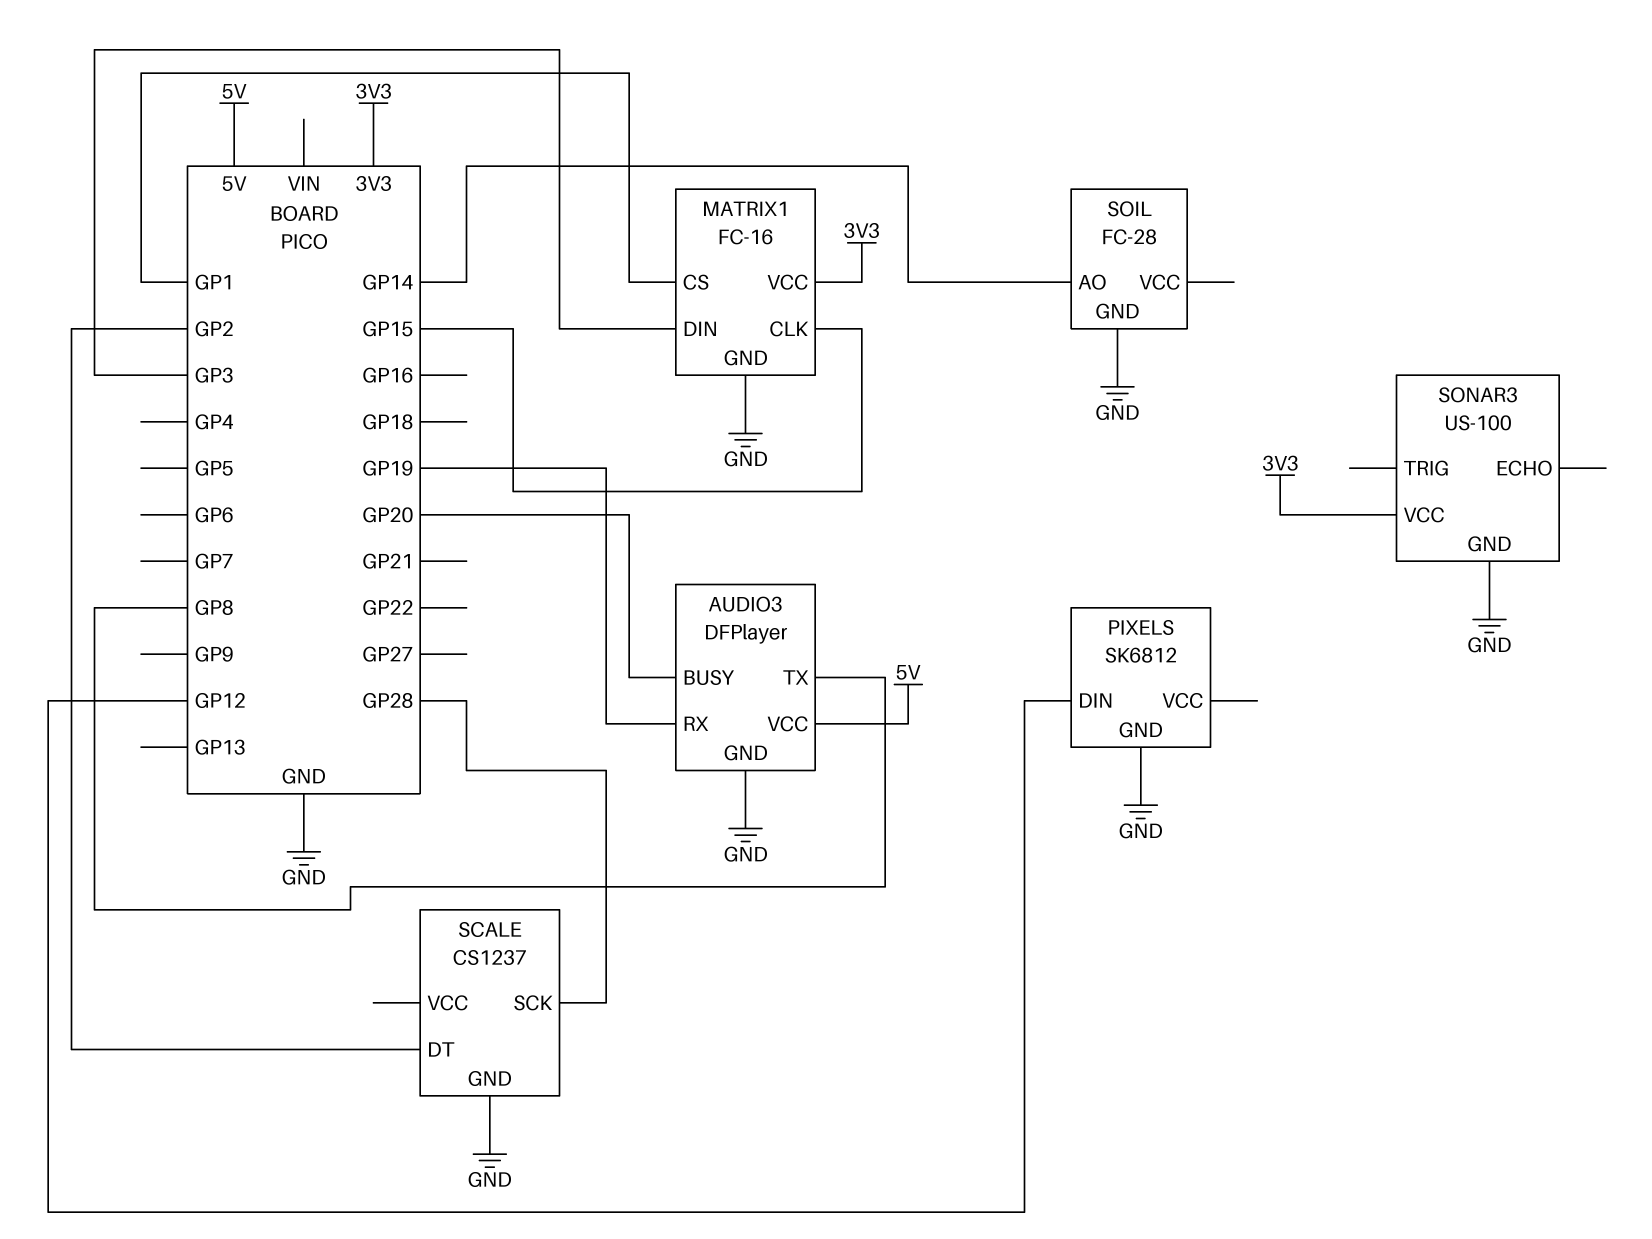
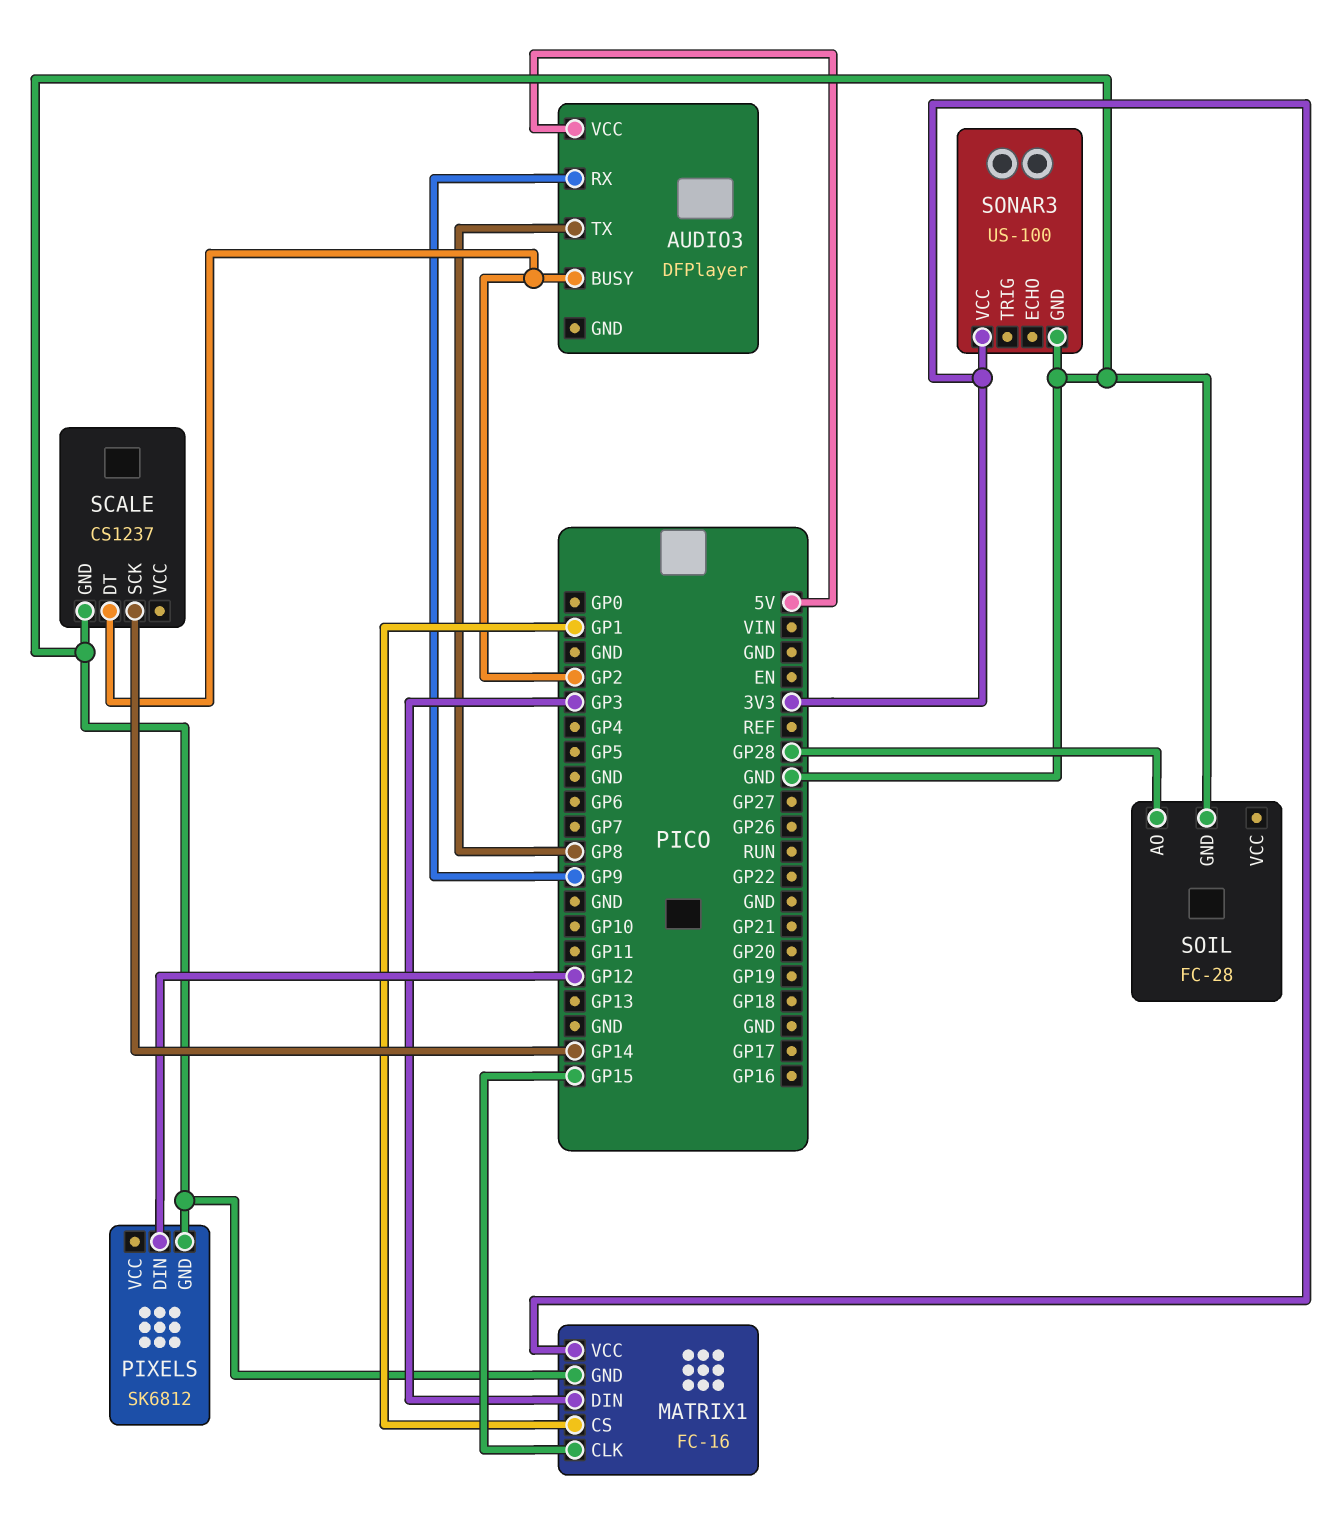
AUDIO3 pin BUSY: GP20 -> GP2
AUDIO3 pin GND: GND -> none
AUDIO3 pin RX: GP19 -> GP9
SCALE pin SCK: GP28 -> GP14
SOIL pin AO: GP14 -> GP28

